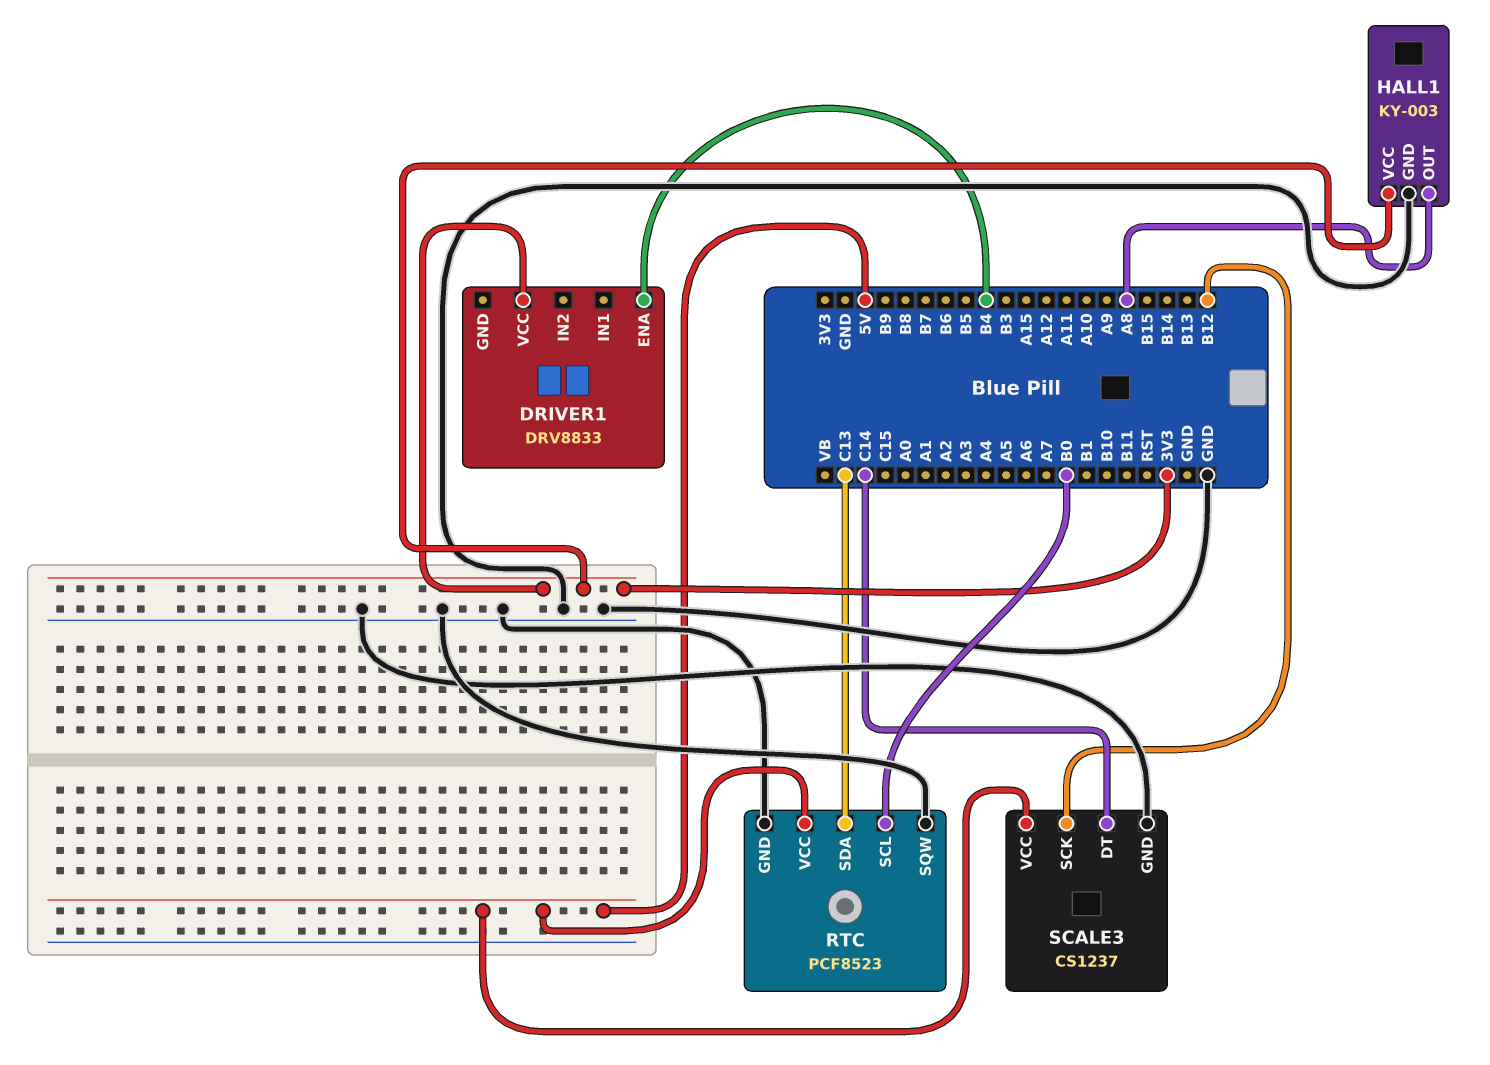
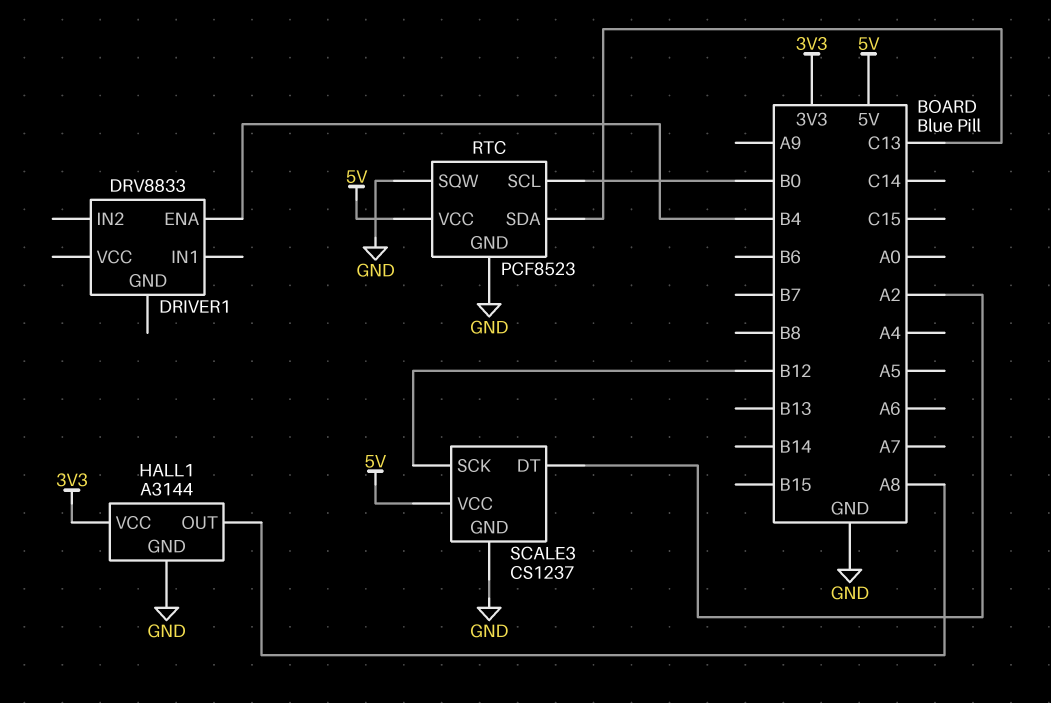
DRIVER1 pin VCC: 3V3 -> none
HALL1: KY-003 -> A3144
SCALE3 pin DT: C14 -> A2

